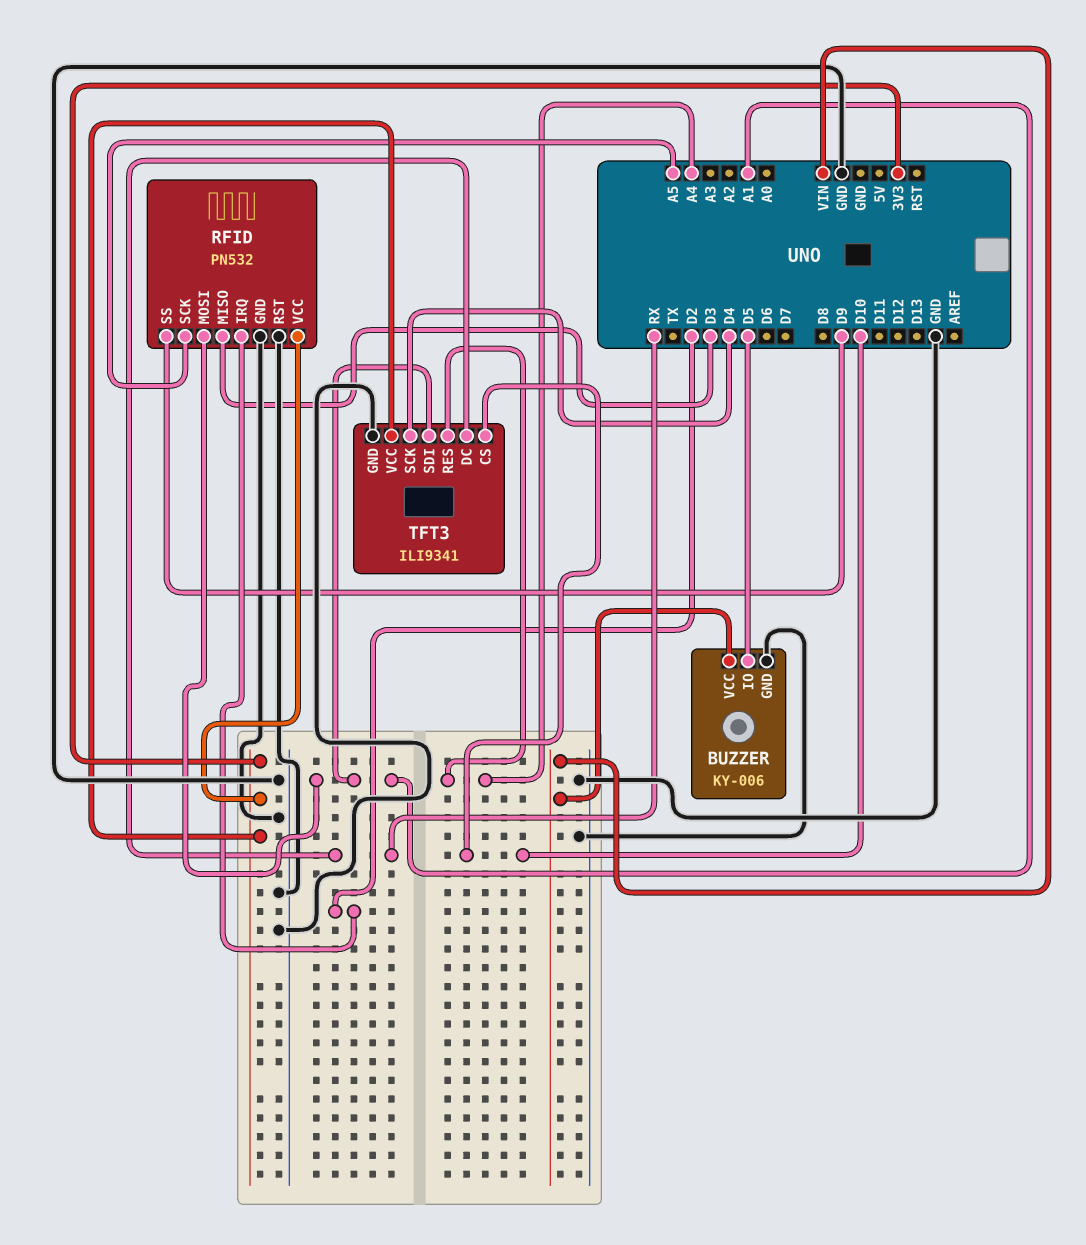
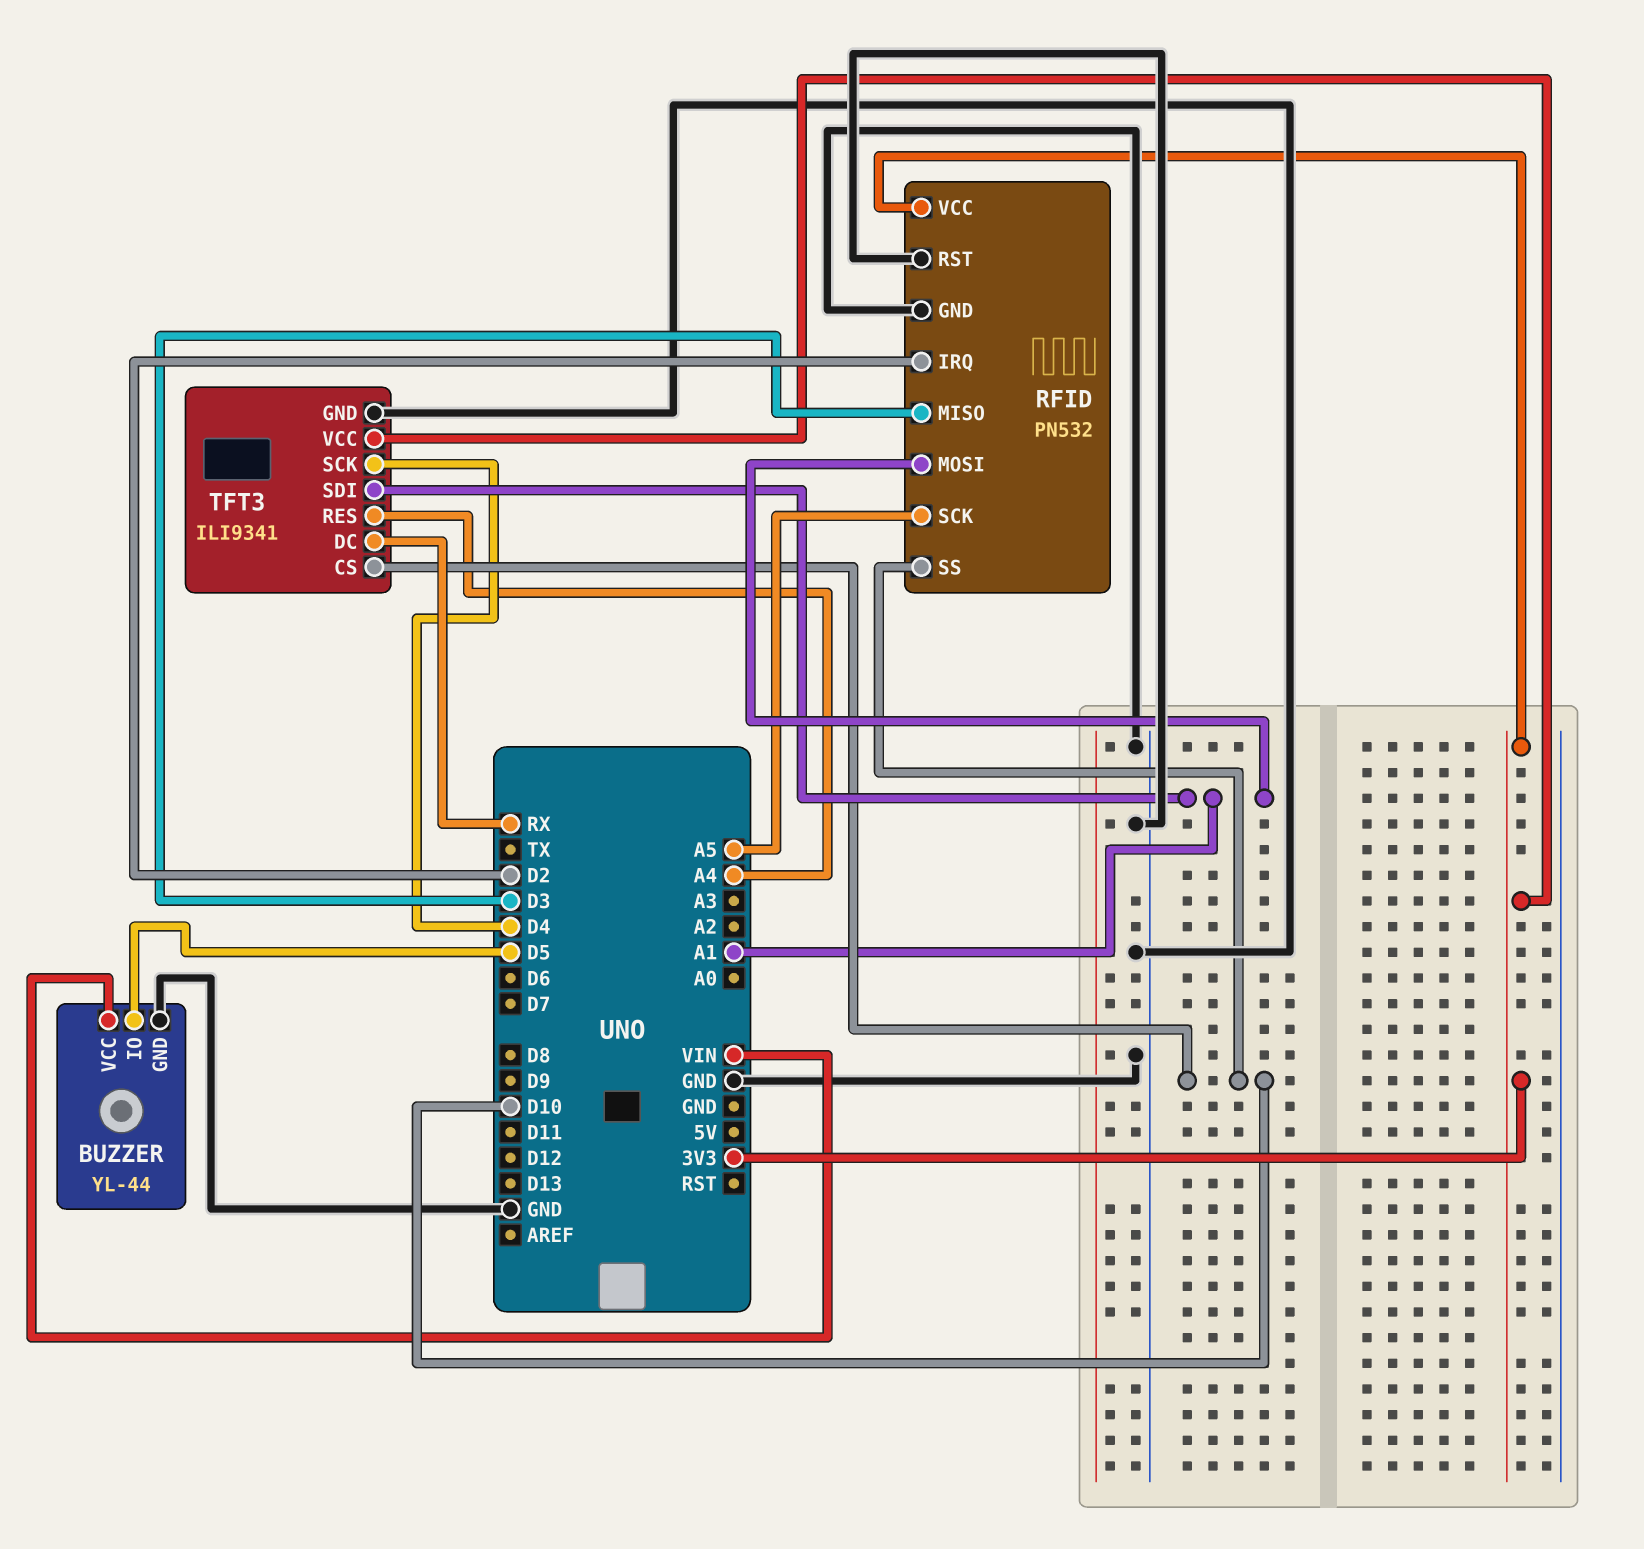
BUZZER: KY-006 -> YL-44
RFID pin SS: D9 -> D10

